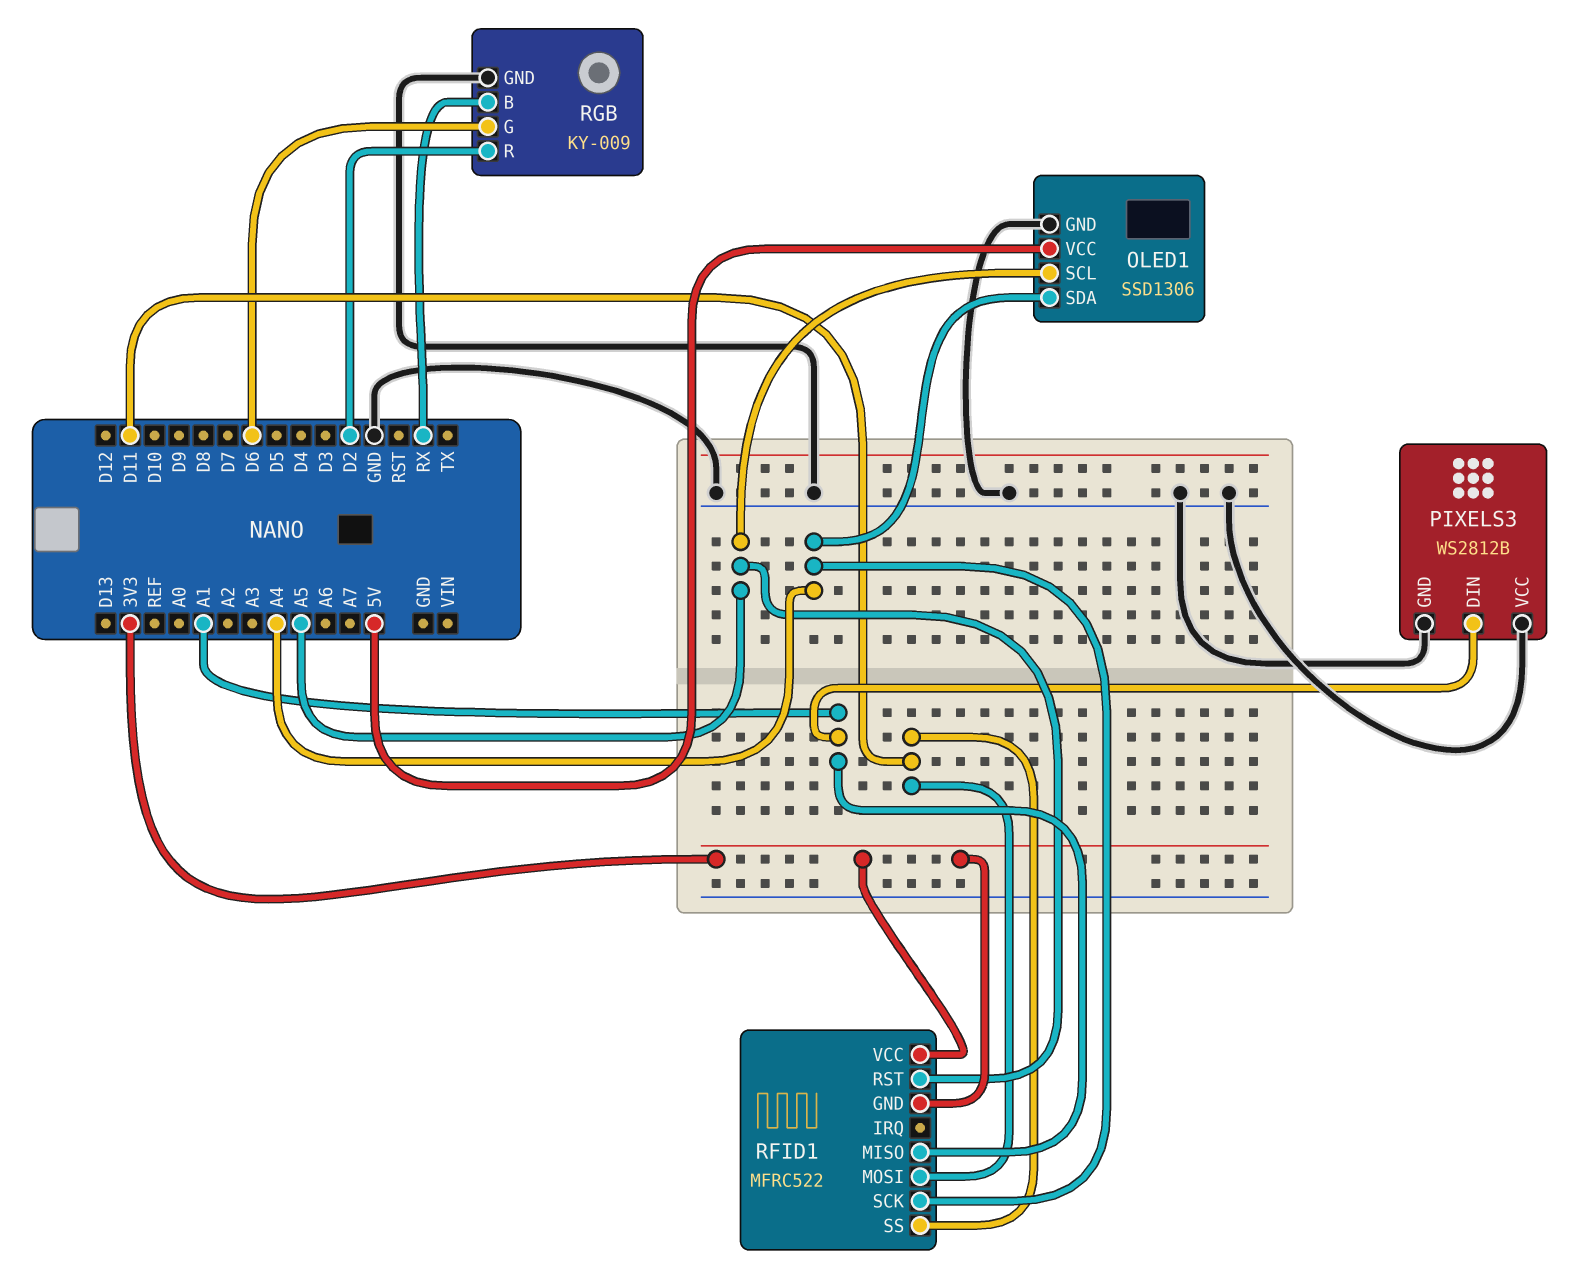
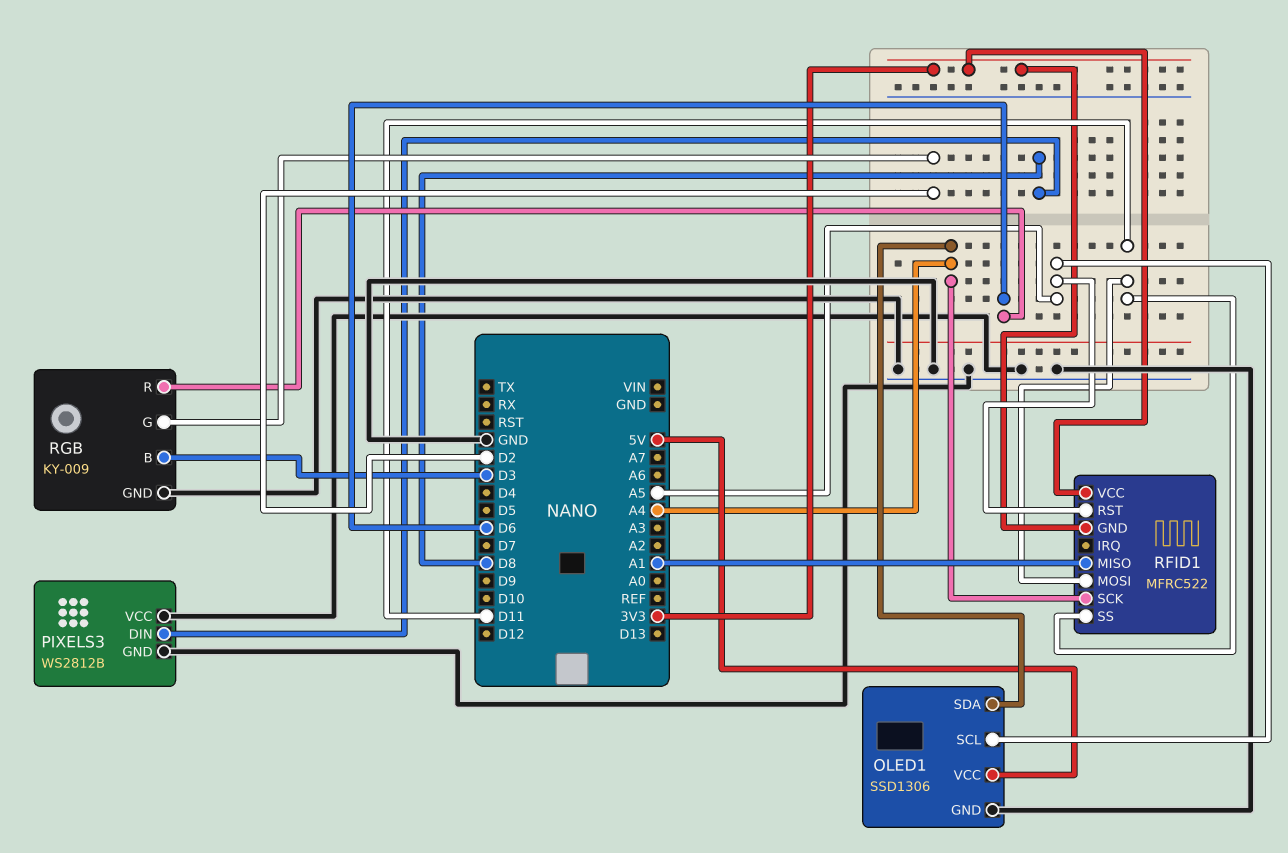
PIXELS3 pin DIN: A1 -> D8
RGB pin B: RX -> D3
RGB pin G: D6 -> D2
RGB pin R: D2 -> D6

